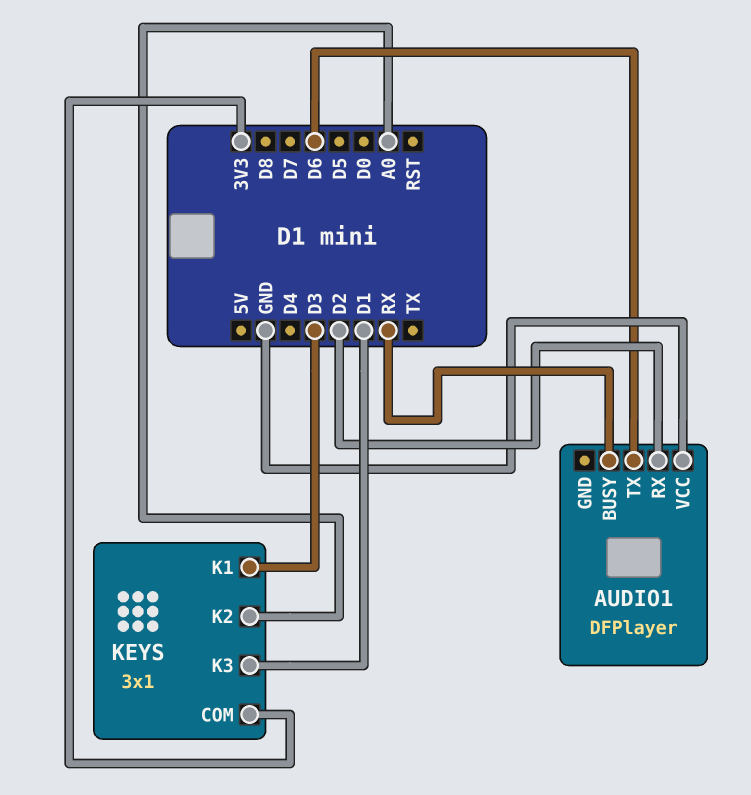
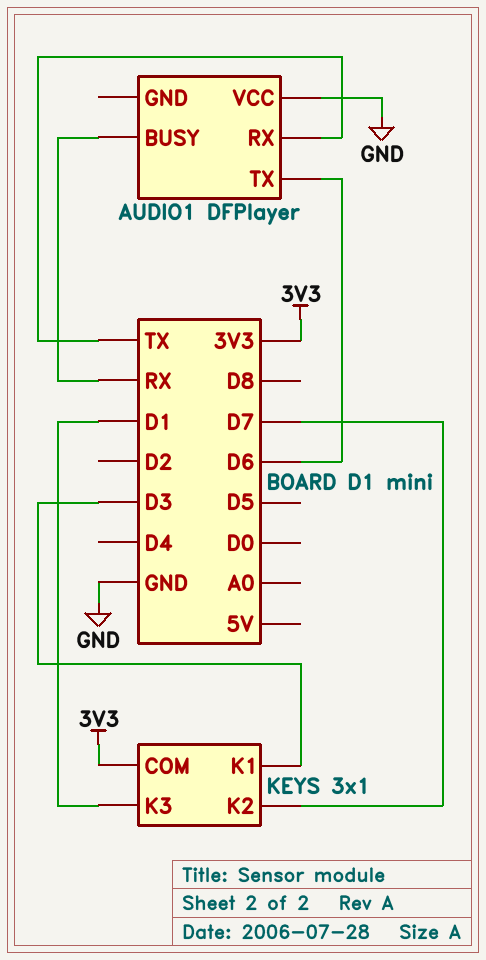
AUDIO1 pin RX: D2 -> TX
KEYS pin K2: A0 -> D7

